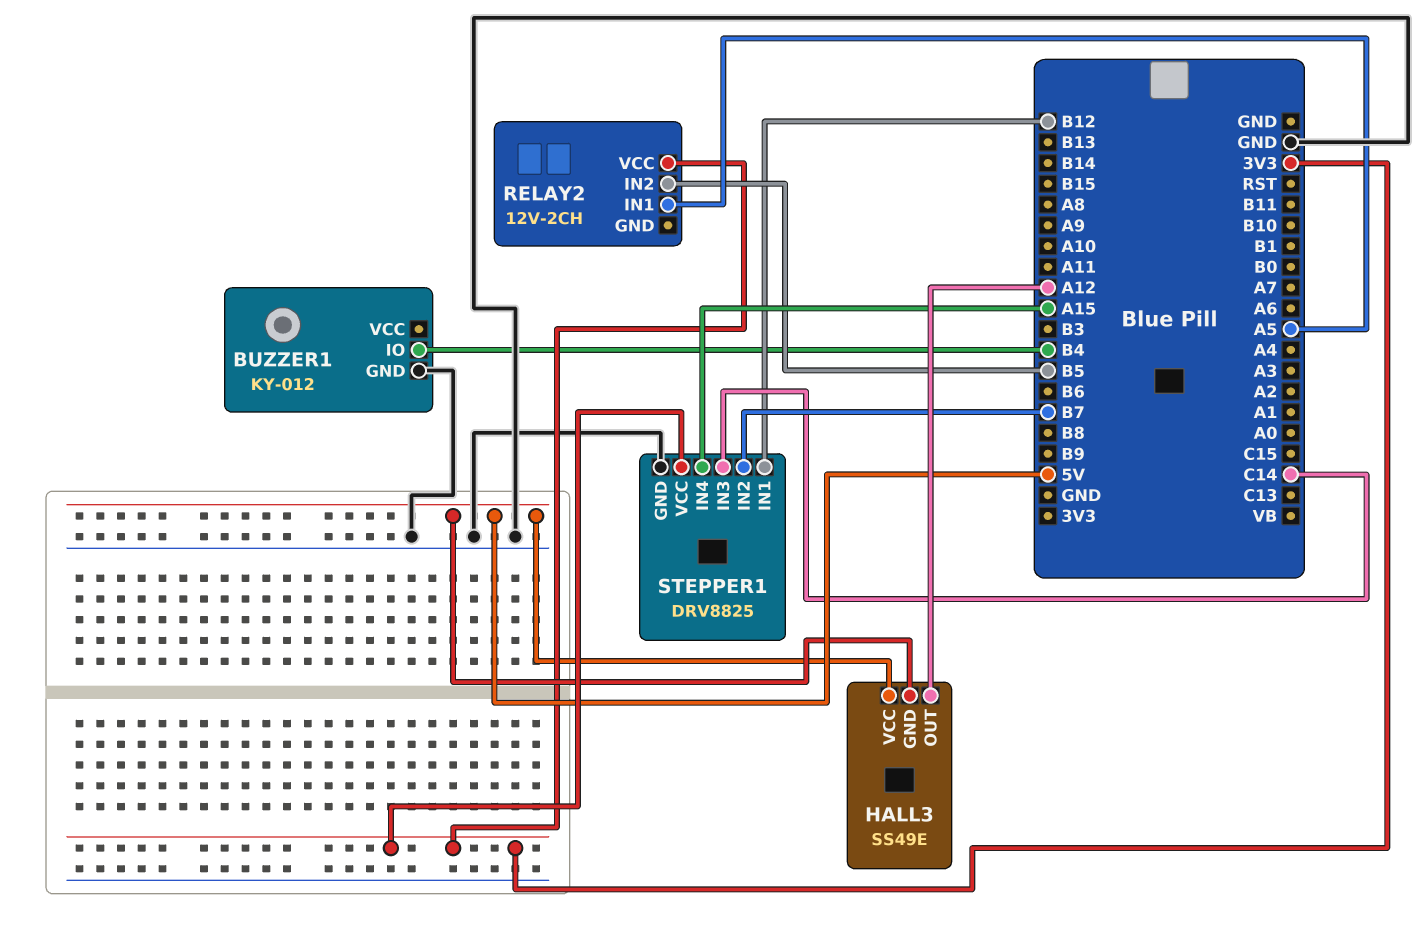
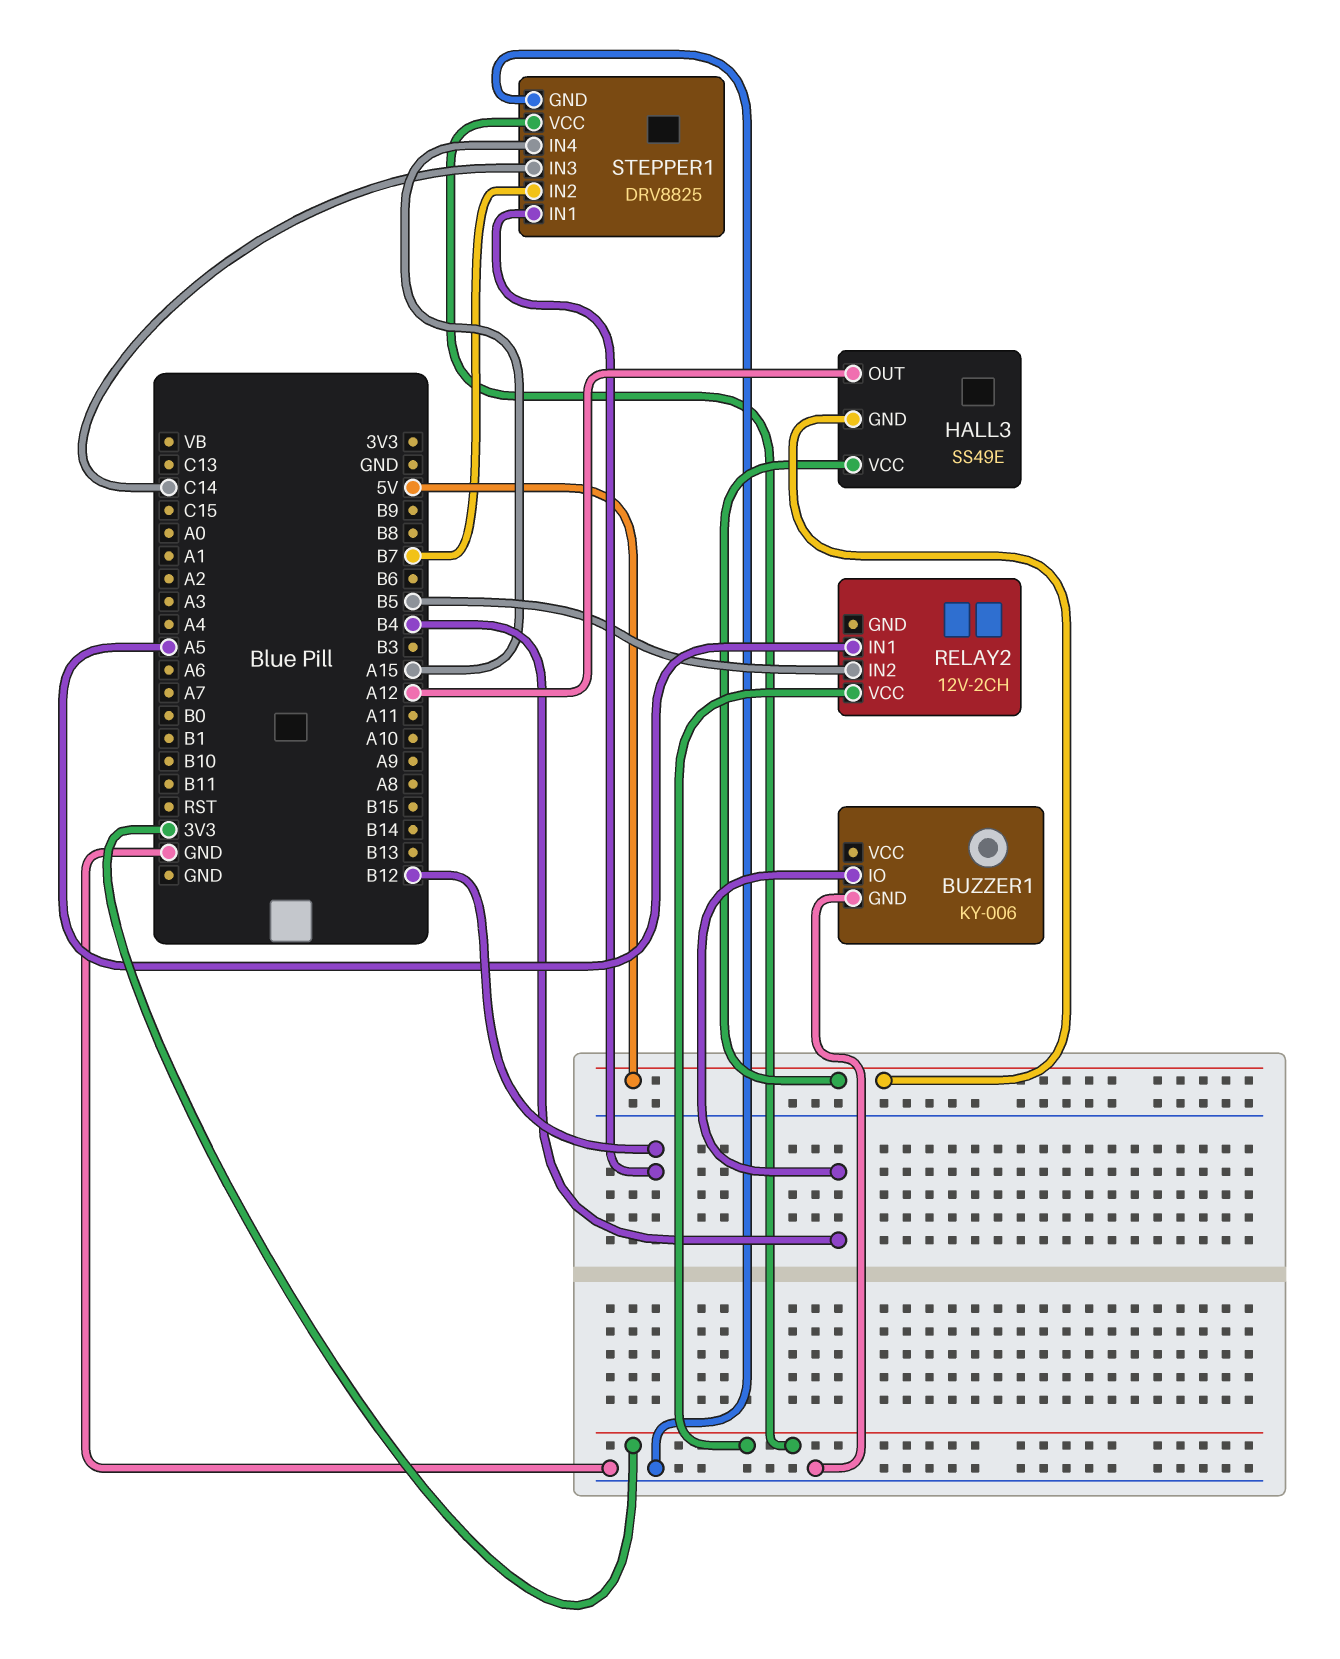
BUZZER1: KY-012 -> KY-006

